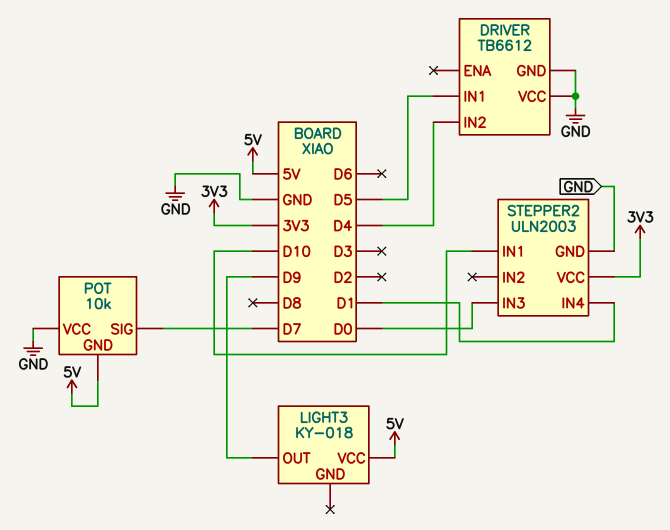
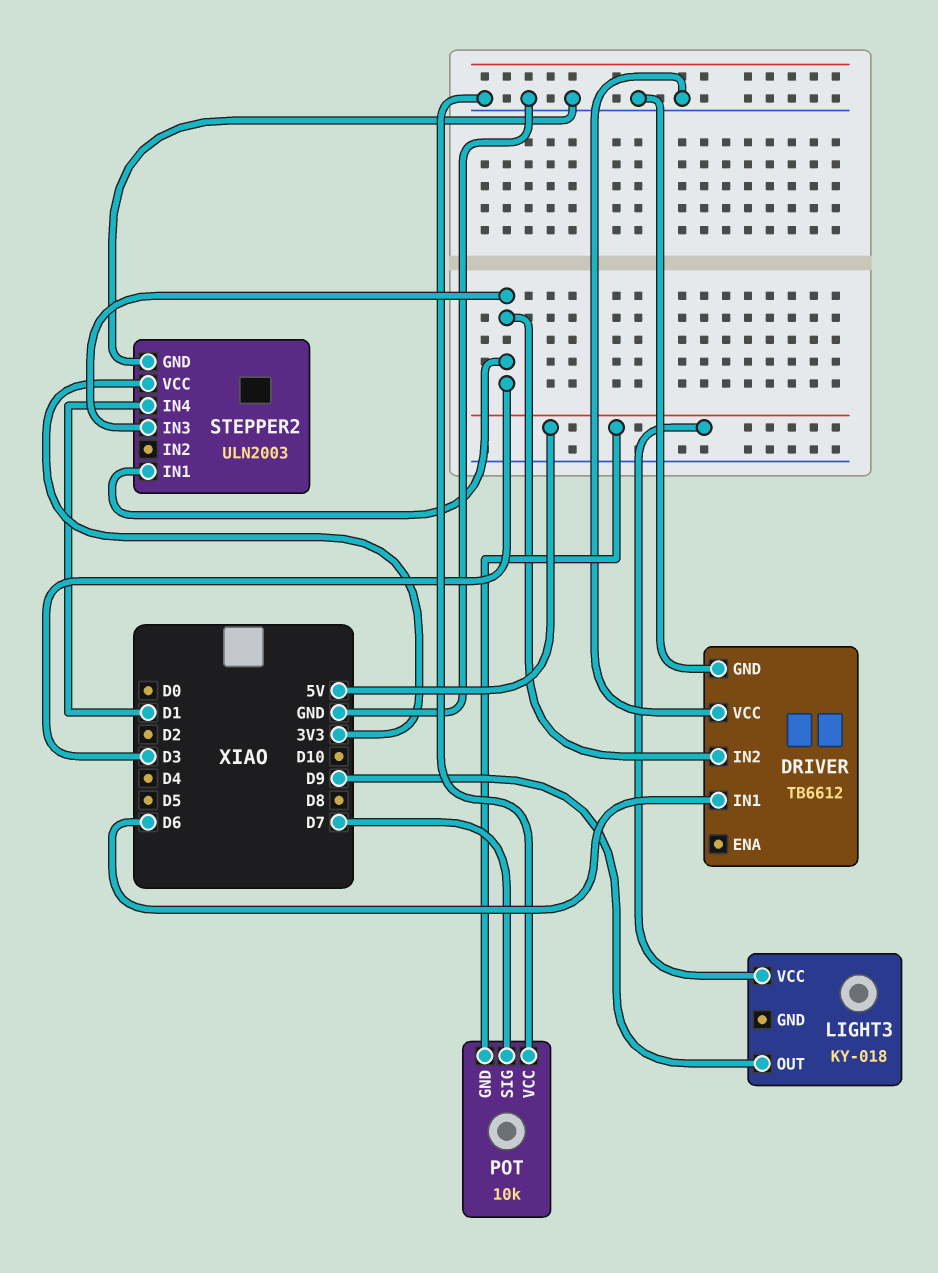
DRIVER pin IN1: D5 -> D6
DRIVER pin IN2: D4 -> D3
STEPPER2 pin IN1: D10 -> D3
STEPPER2 pin IN3: D0 -> D3

